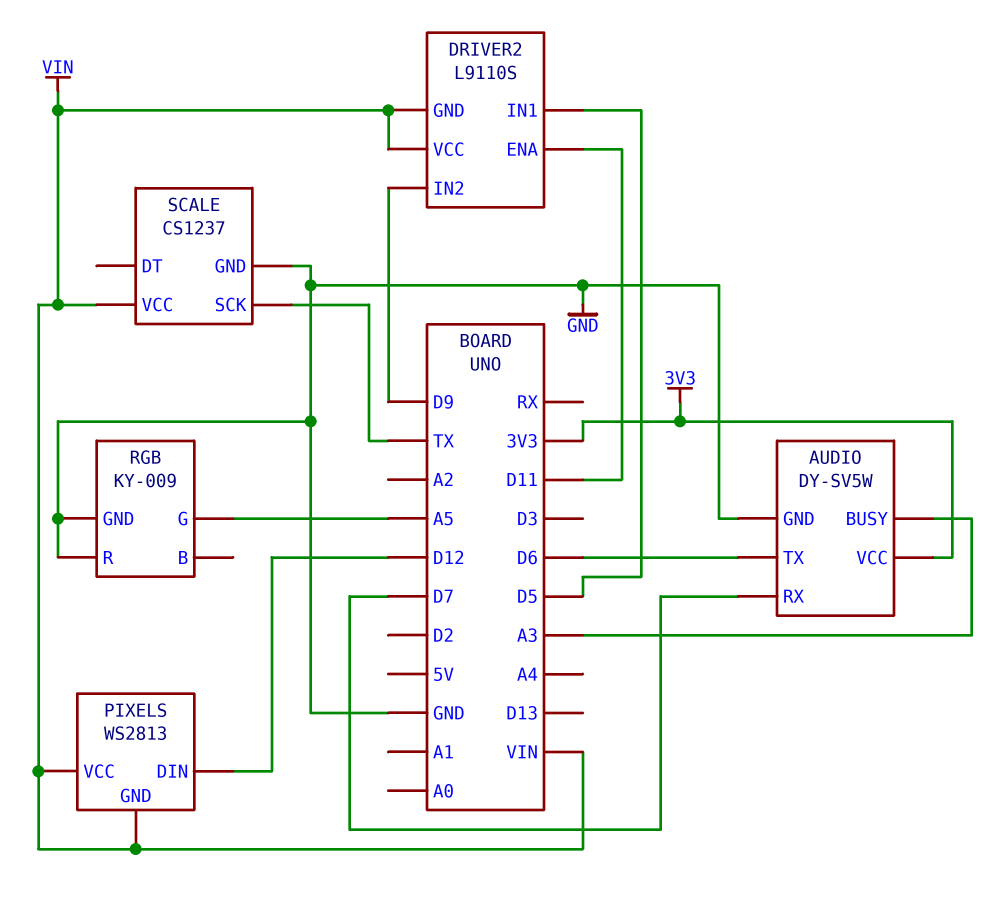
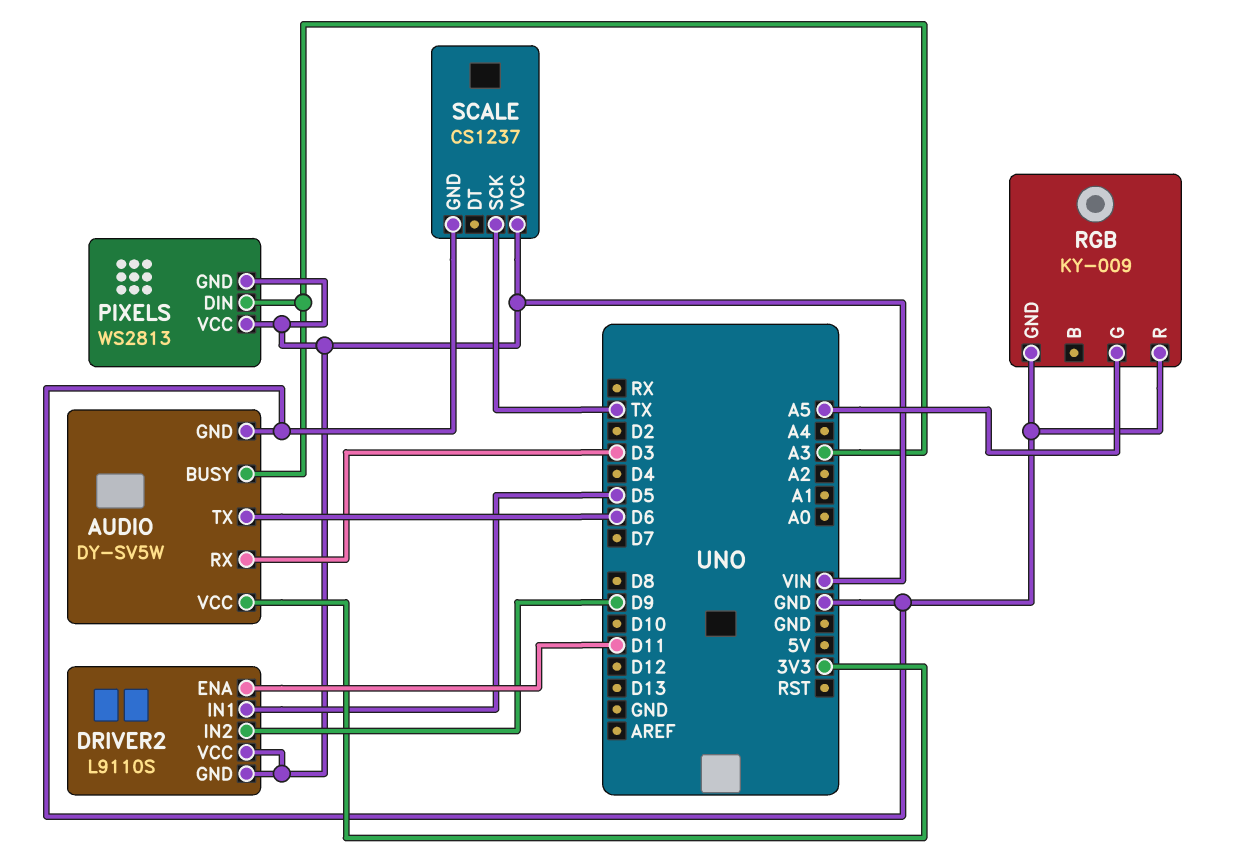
AUDIO pin RX: D7 -> D3
PIXELS pin DIN: D12 -> A3

